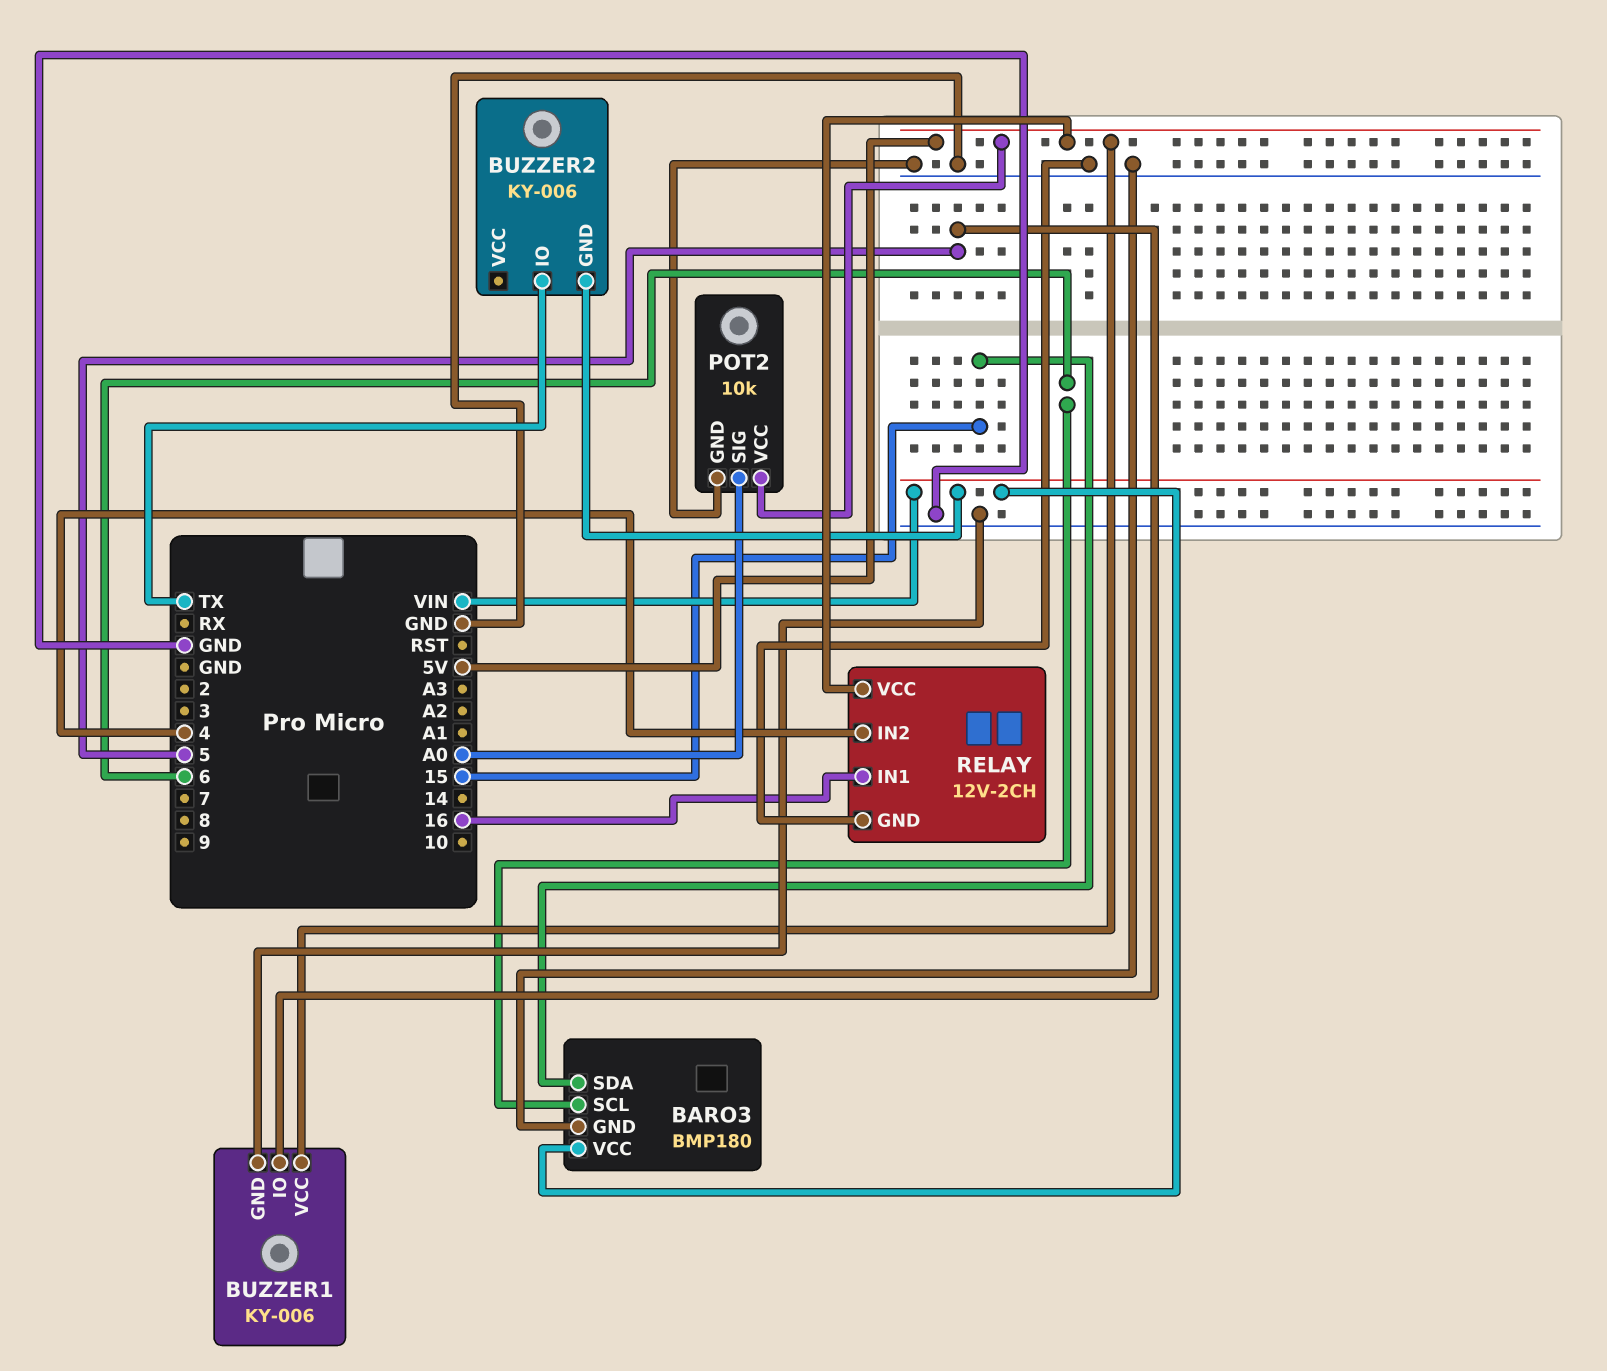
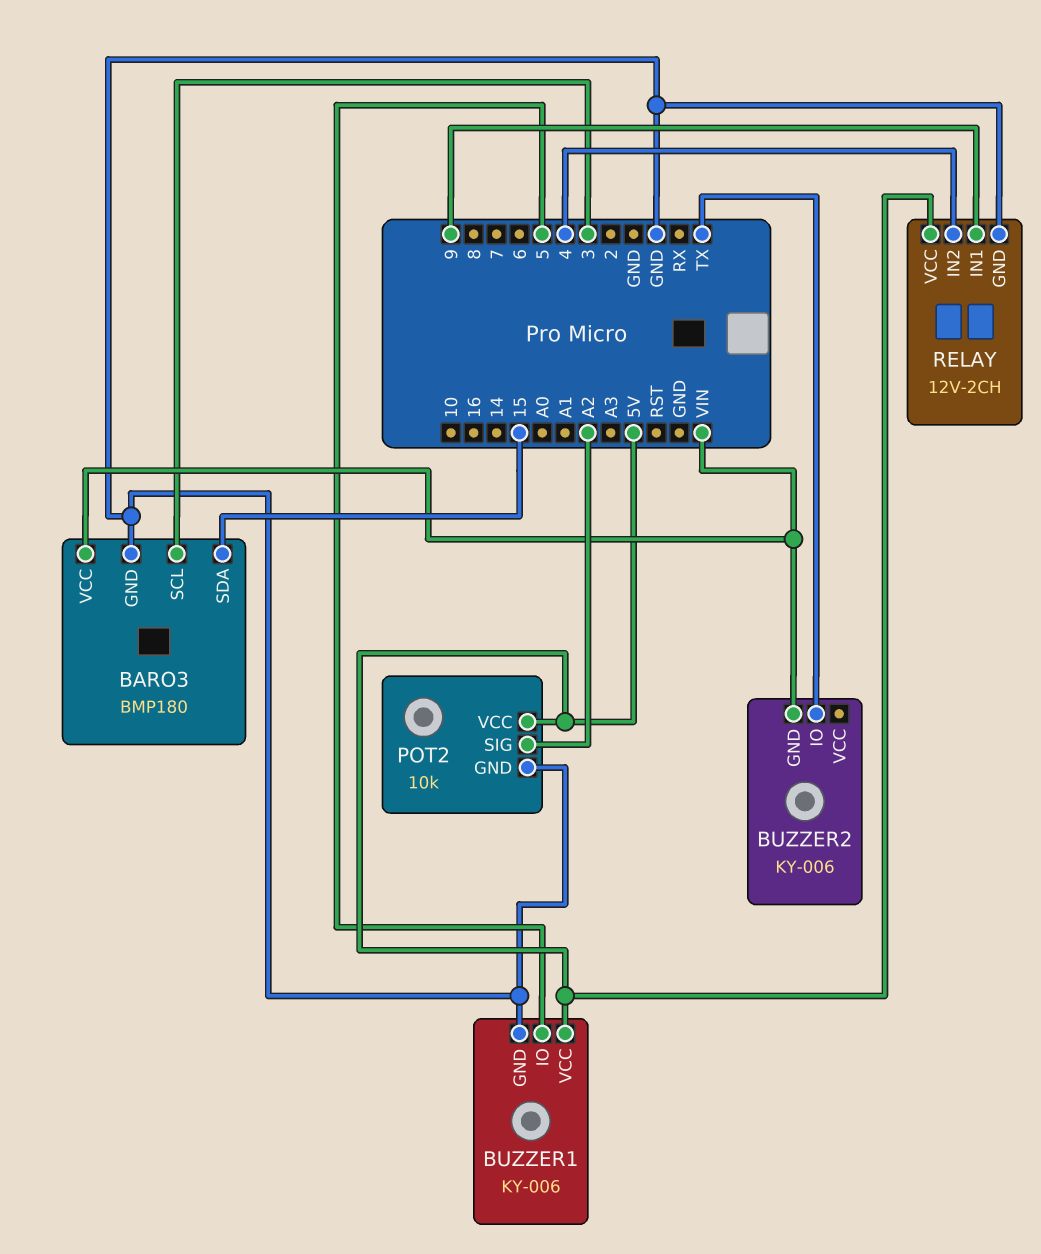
BARO3 pin SCL: 6 -> 3
POT2 pin SIG: A0 -> A2
RELAY pin IN1: 16 -> 9

